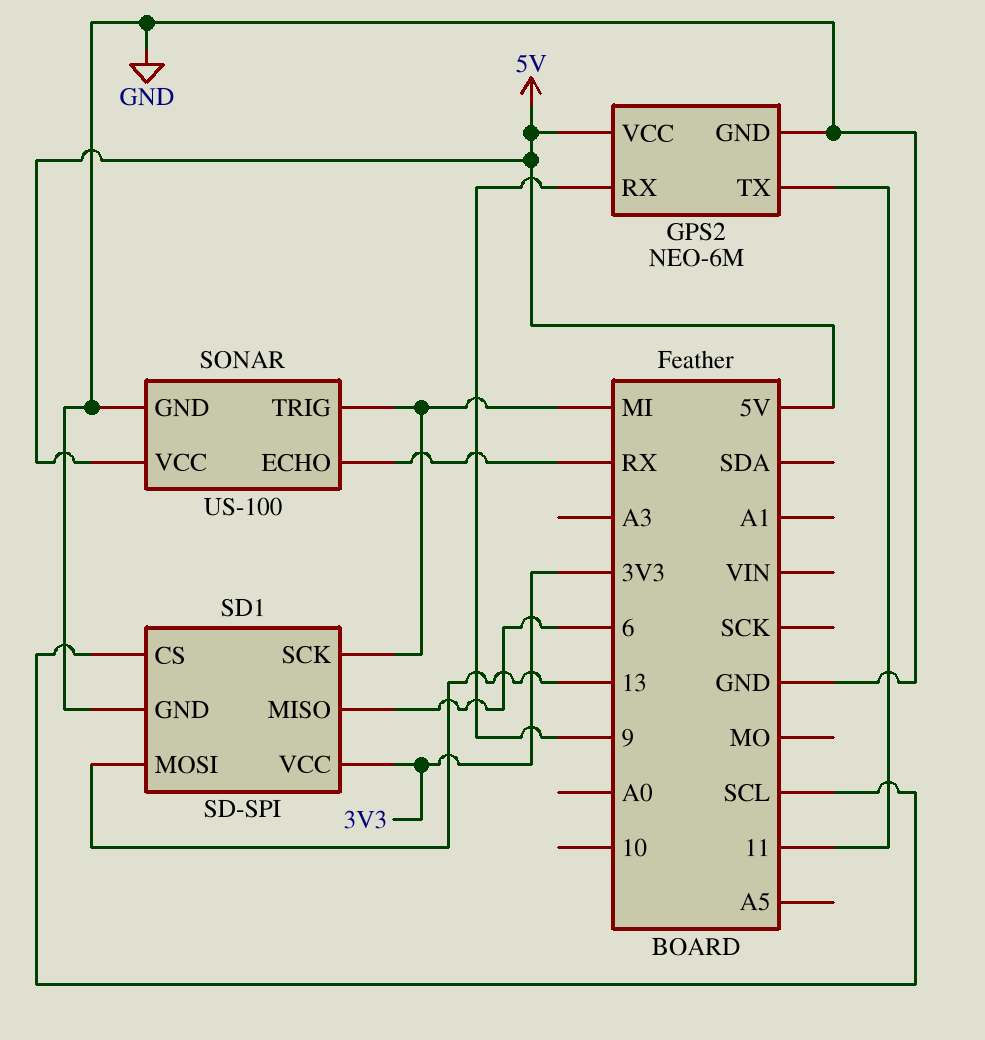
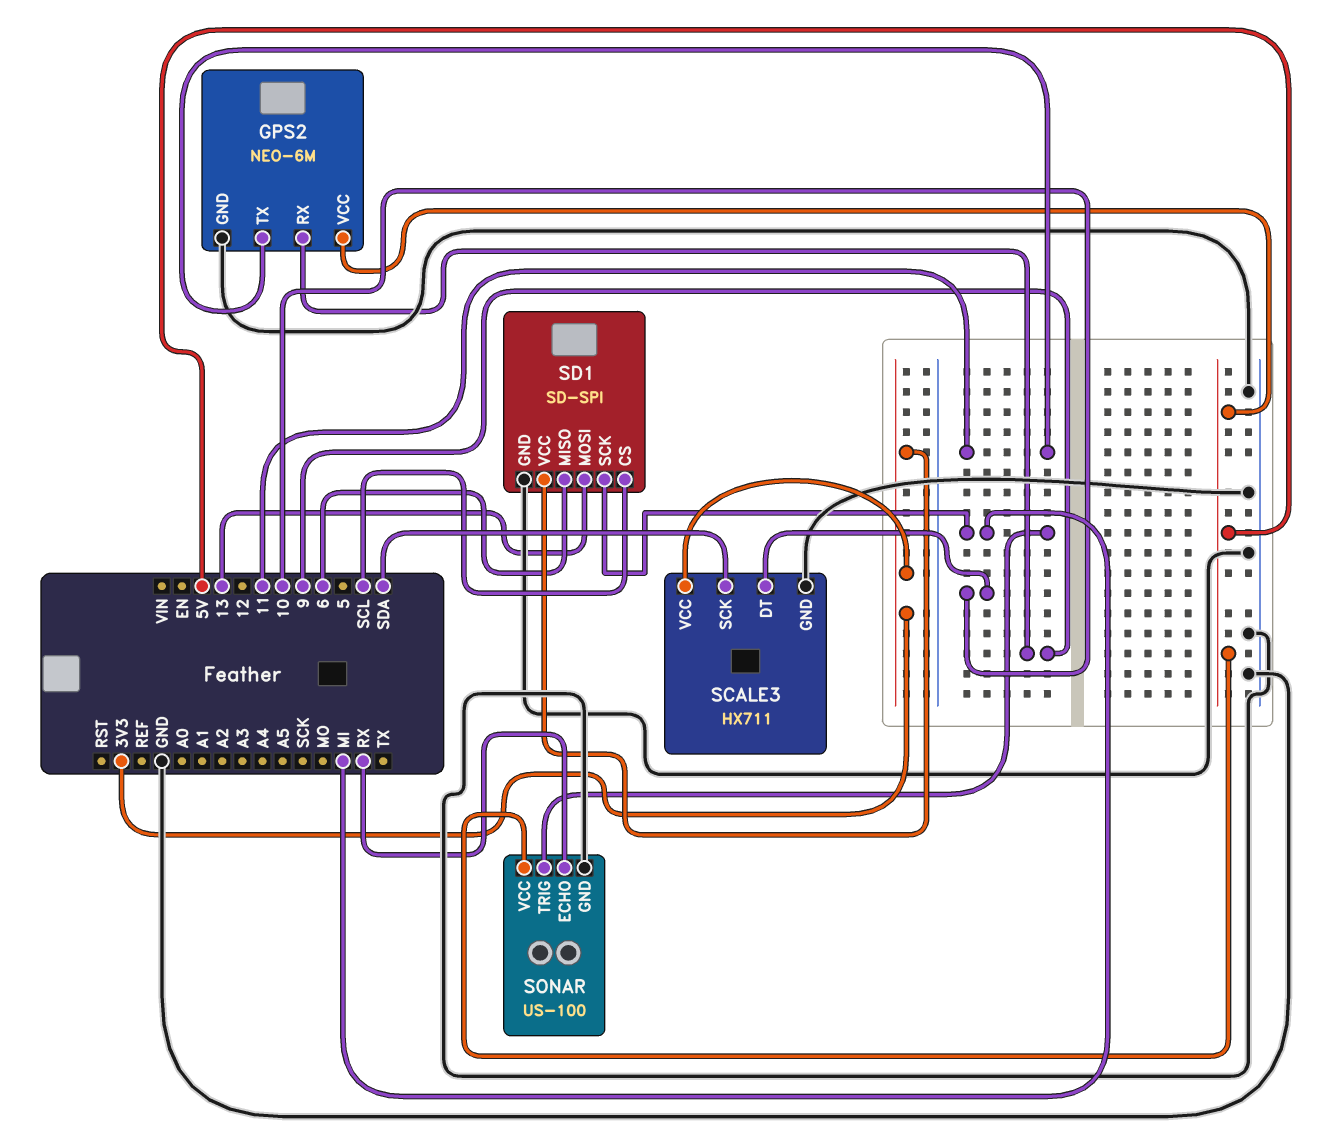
SCALE3: none -> HX711
SCALE3 pin DT: none -> 10
SCALE3 pin GND: none -> GND
SCALE3 pin SCK: none -> SDA
SCALE3 pin VCC: none -> 3V3

